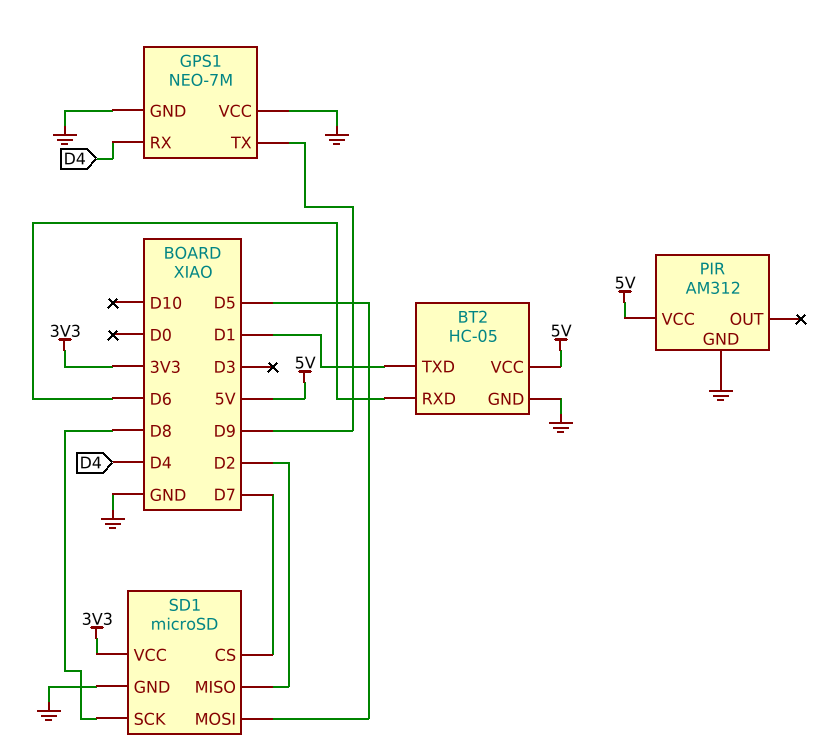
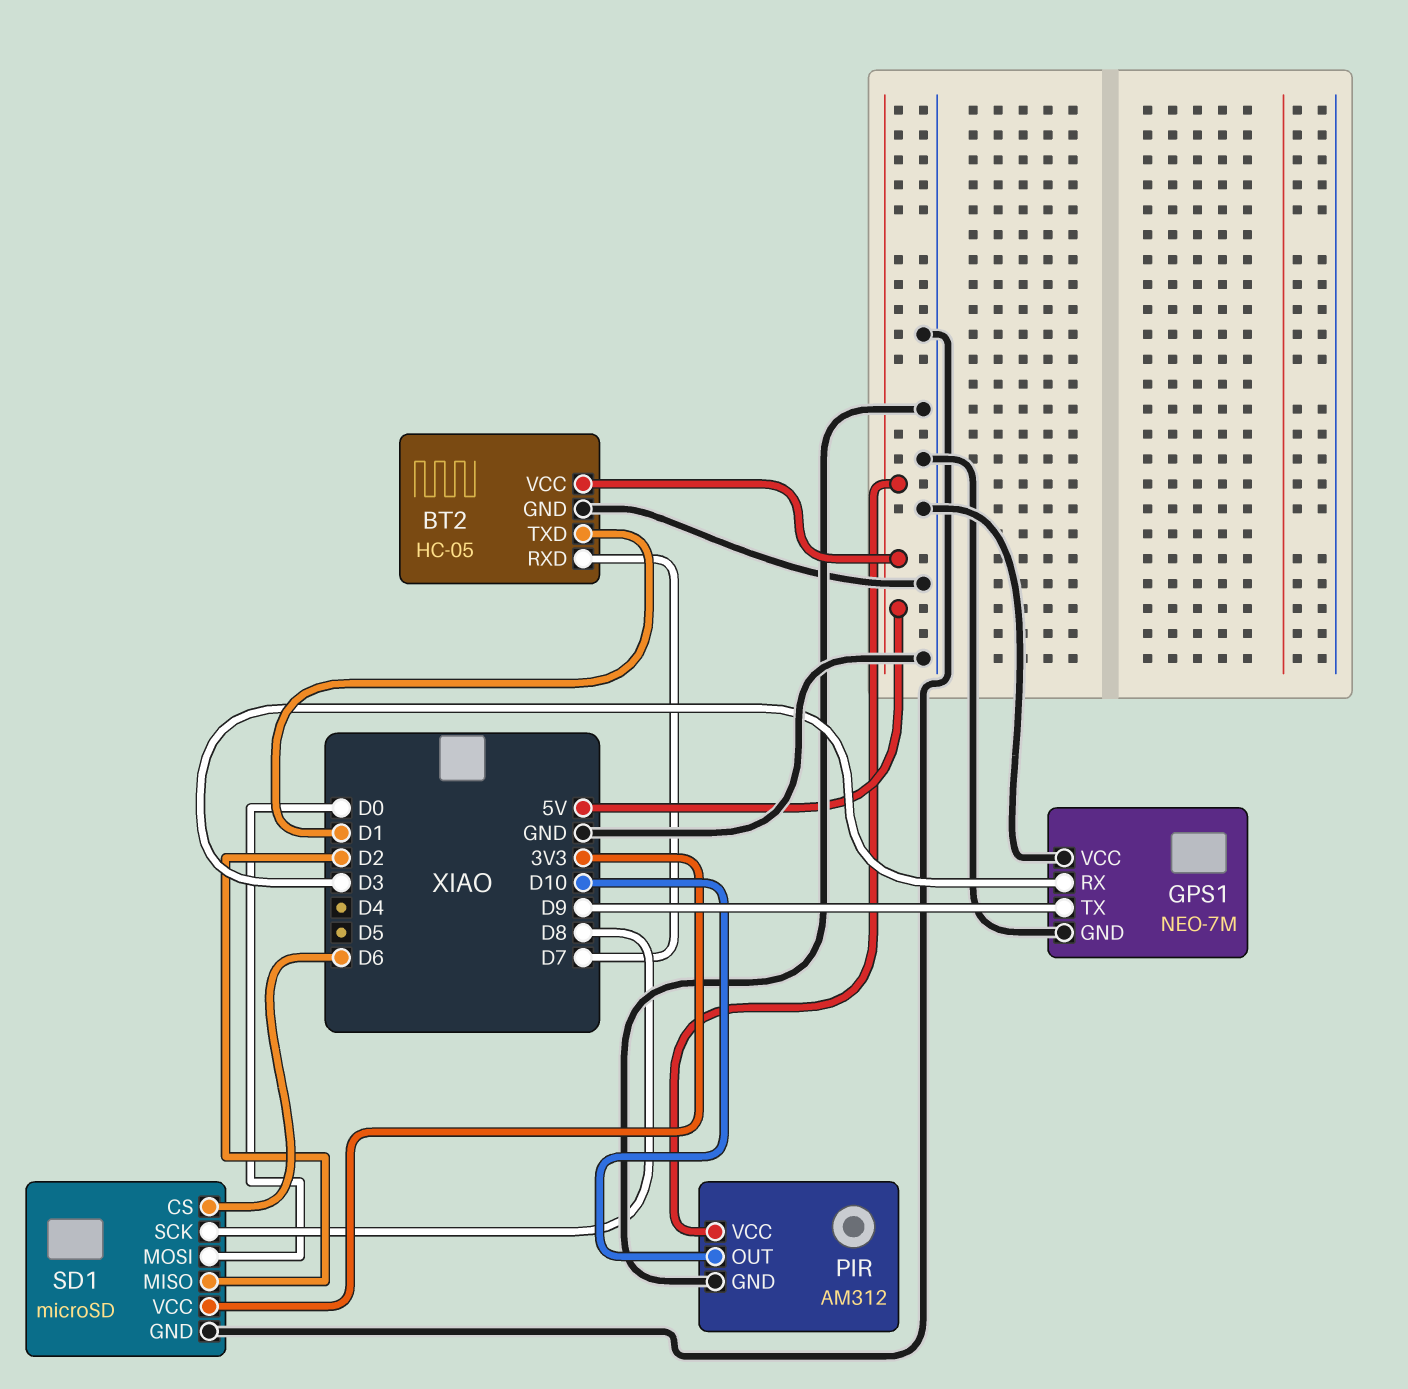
BT2 pin RXD: D6 -> D7
GPS1 pin RX: D4 -> D3
PIR pin OUT: none -> D10
SD1 pin CS: D7 -> D6
SD1 pin MOSI: D5 -> D0

